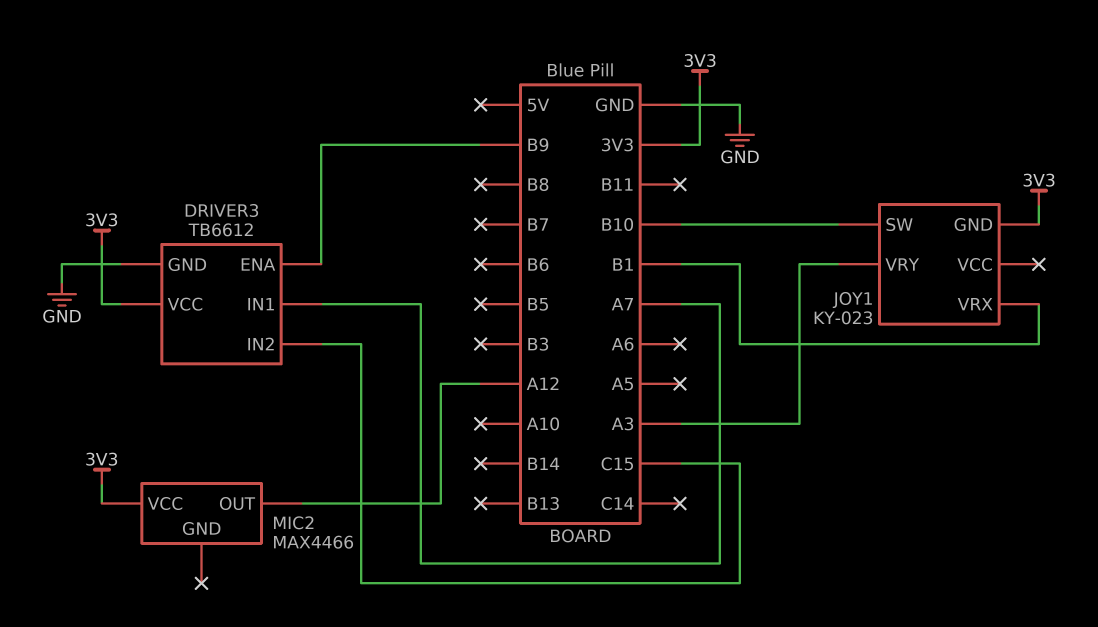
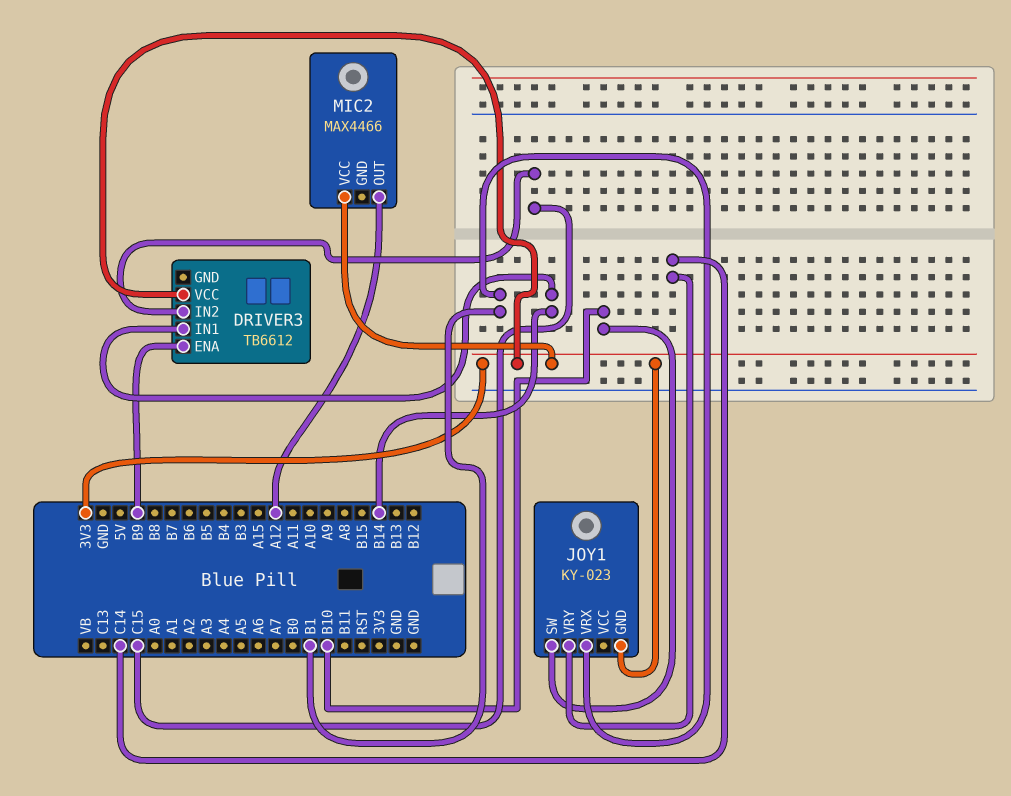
DRIVER3 pin GND: GND -> none
DRIVER3 pin IN1: A7 -> B14
JOY1 pin VRY: A3 -> C14

